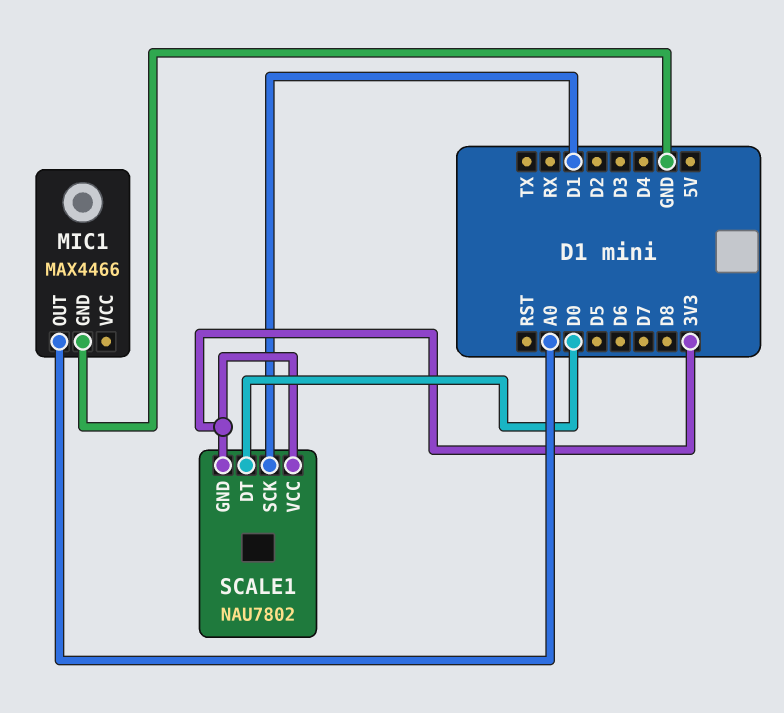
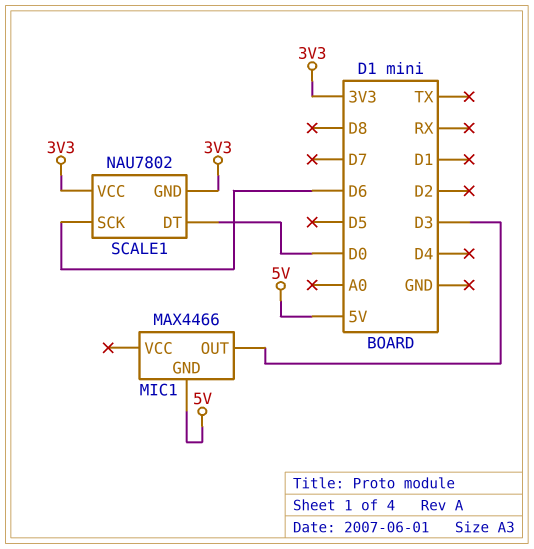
MIC1 pin GND: GND -> 5V
MIC1 pin OUT: A0 -> D3
SCALE1 pin SCK: D1 -> D6

